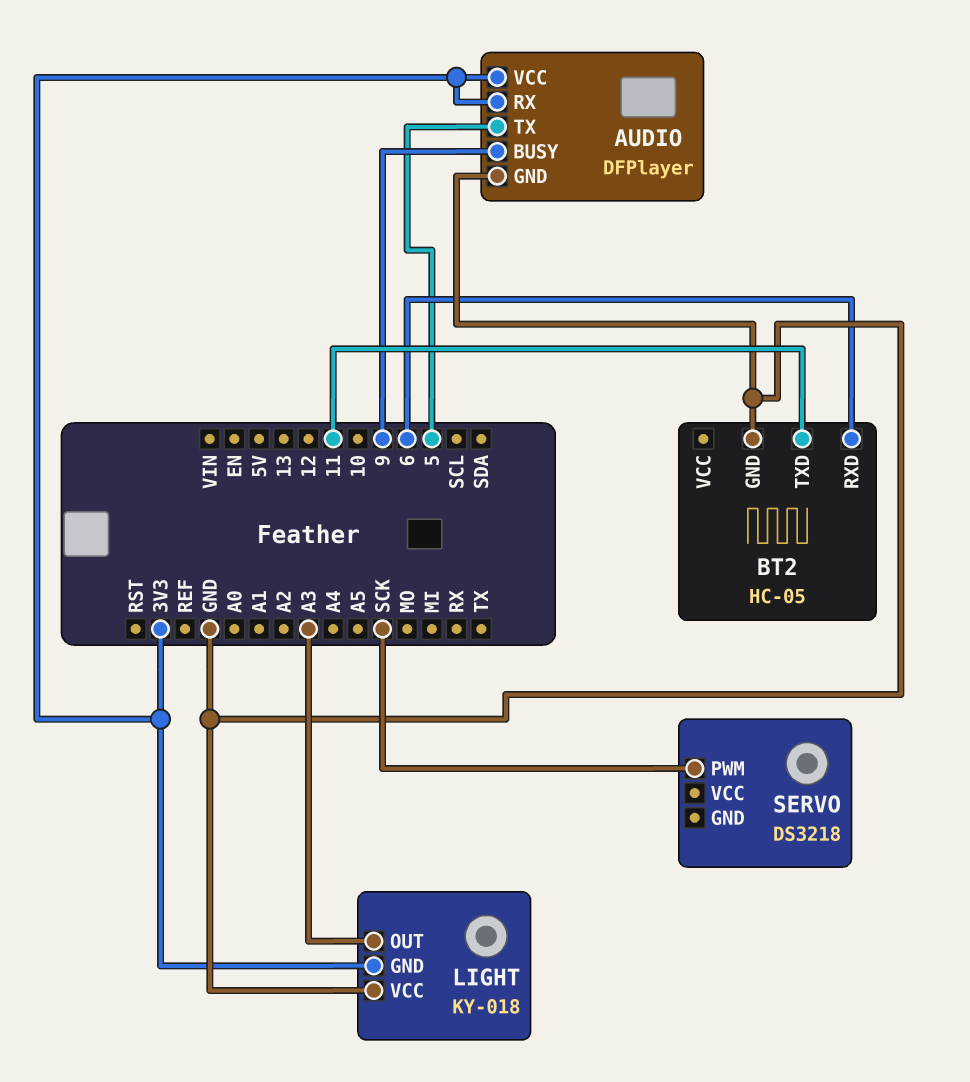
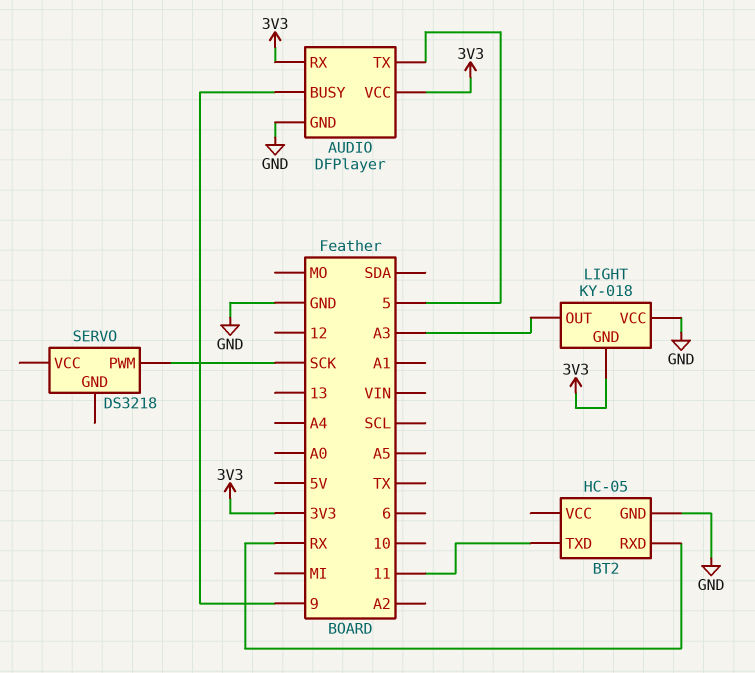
BT2 pin RXD: 6 -> RX

